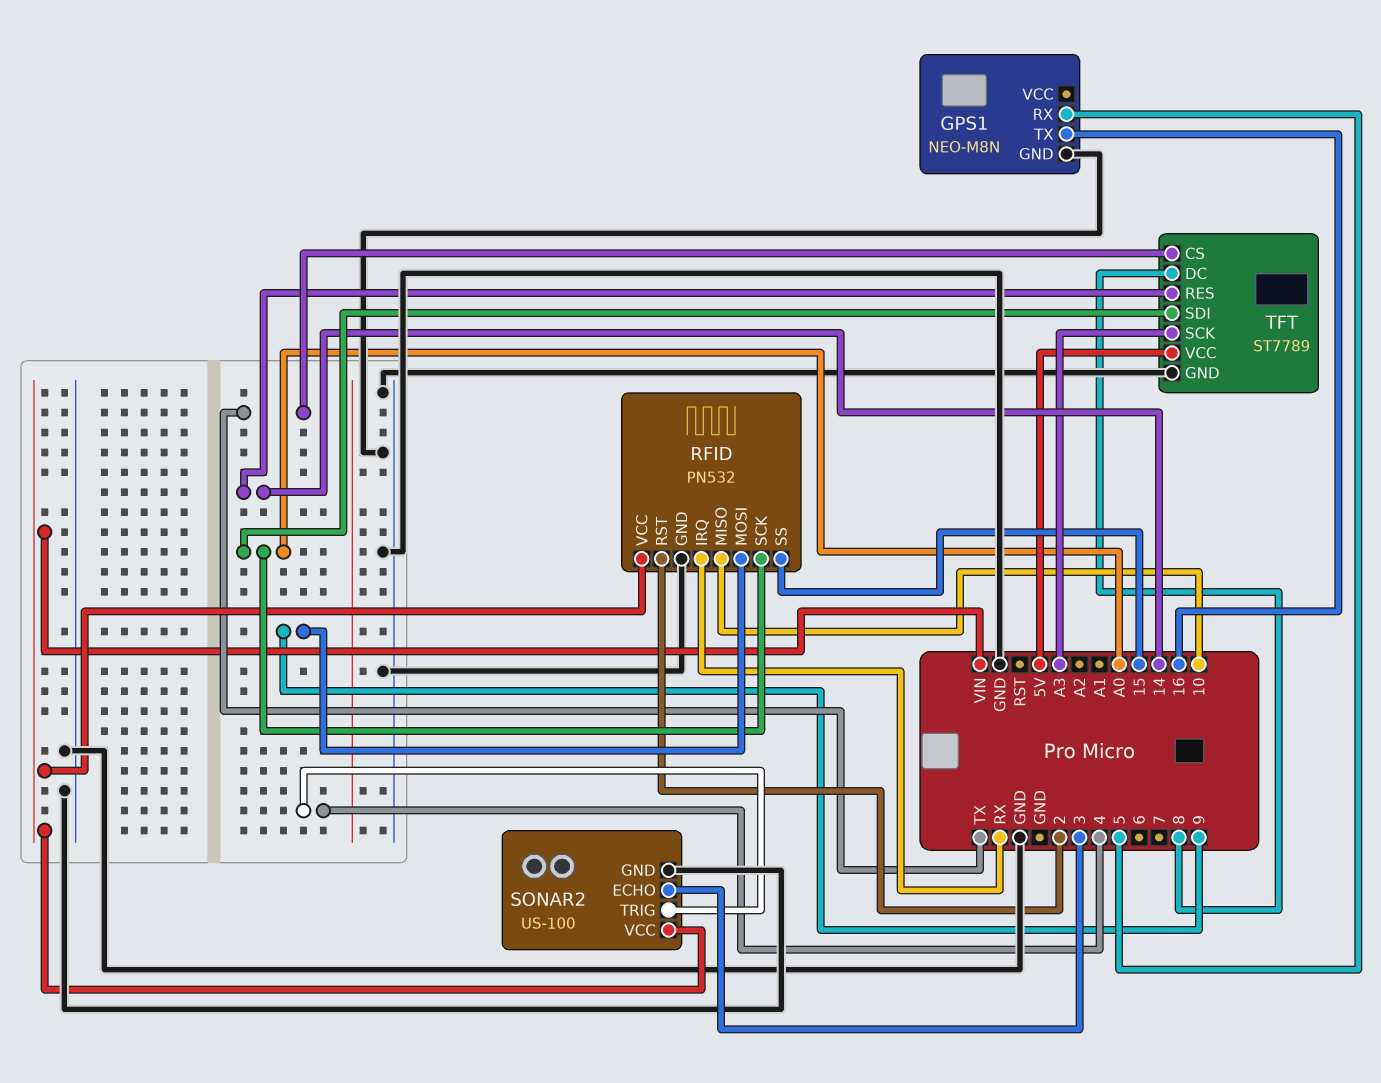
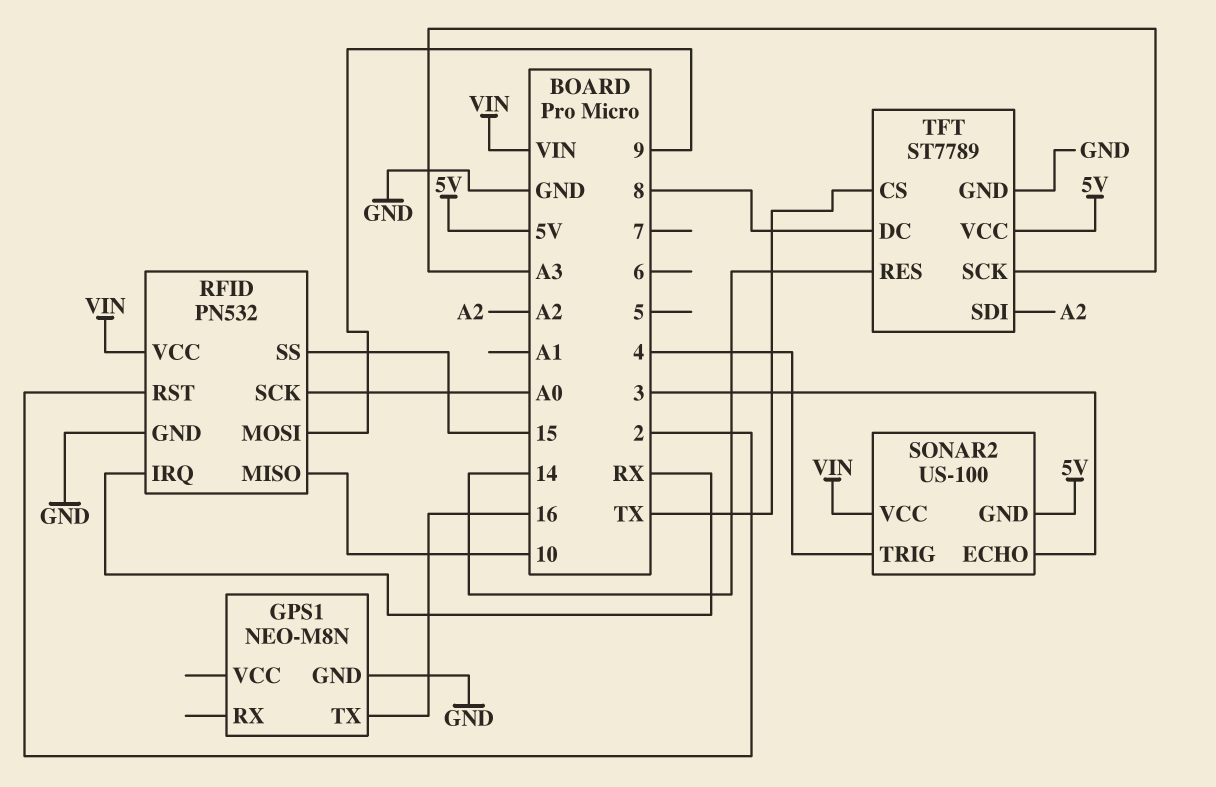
GPS1 pin RX: 5 -> none
SONAR2 pin GND: GND -> 5V
TFT pin SDI: A0 -> A2

